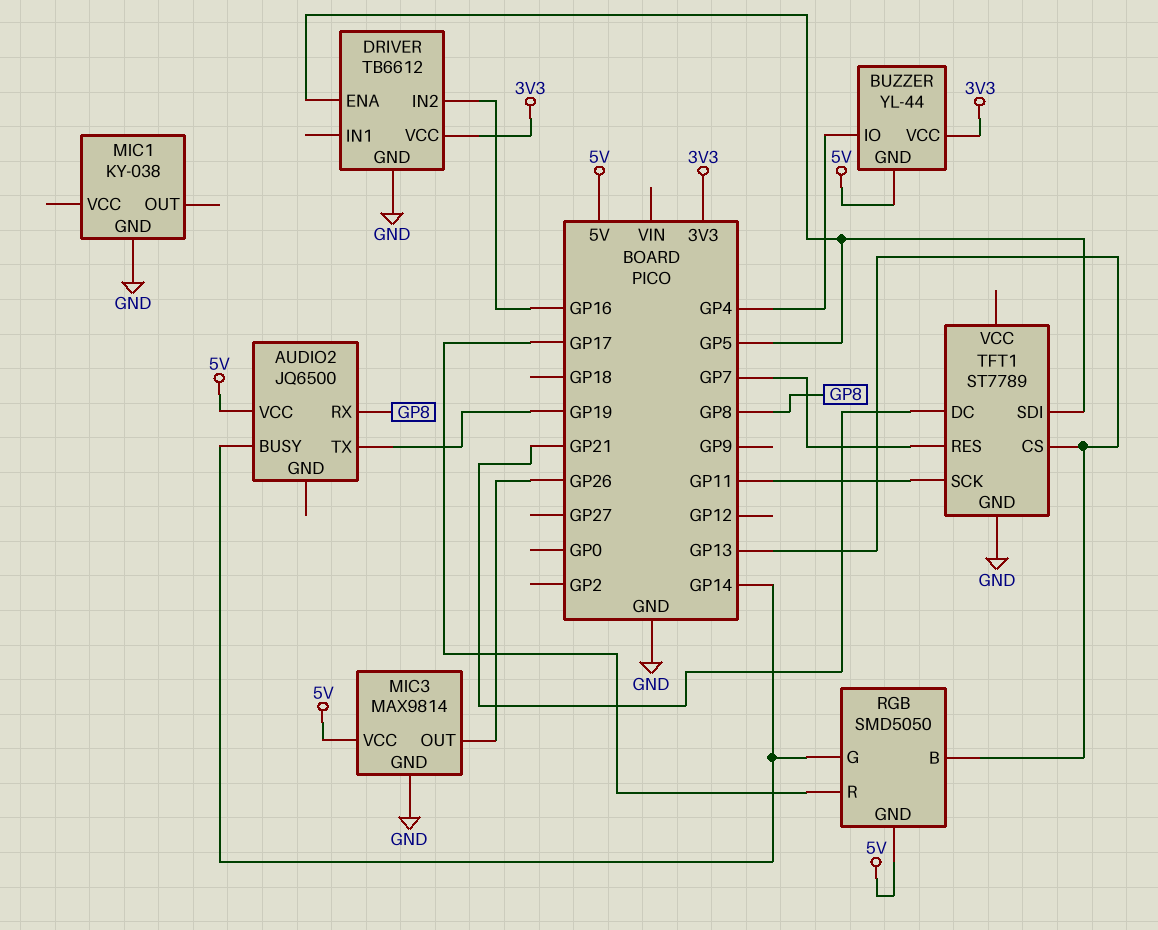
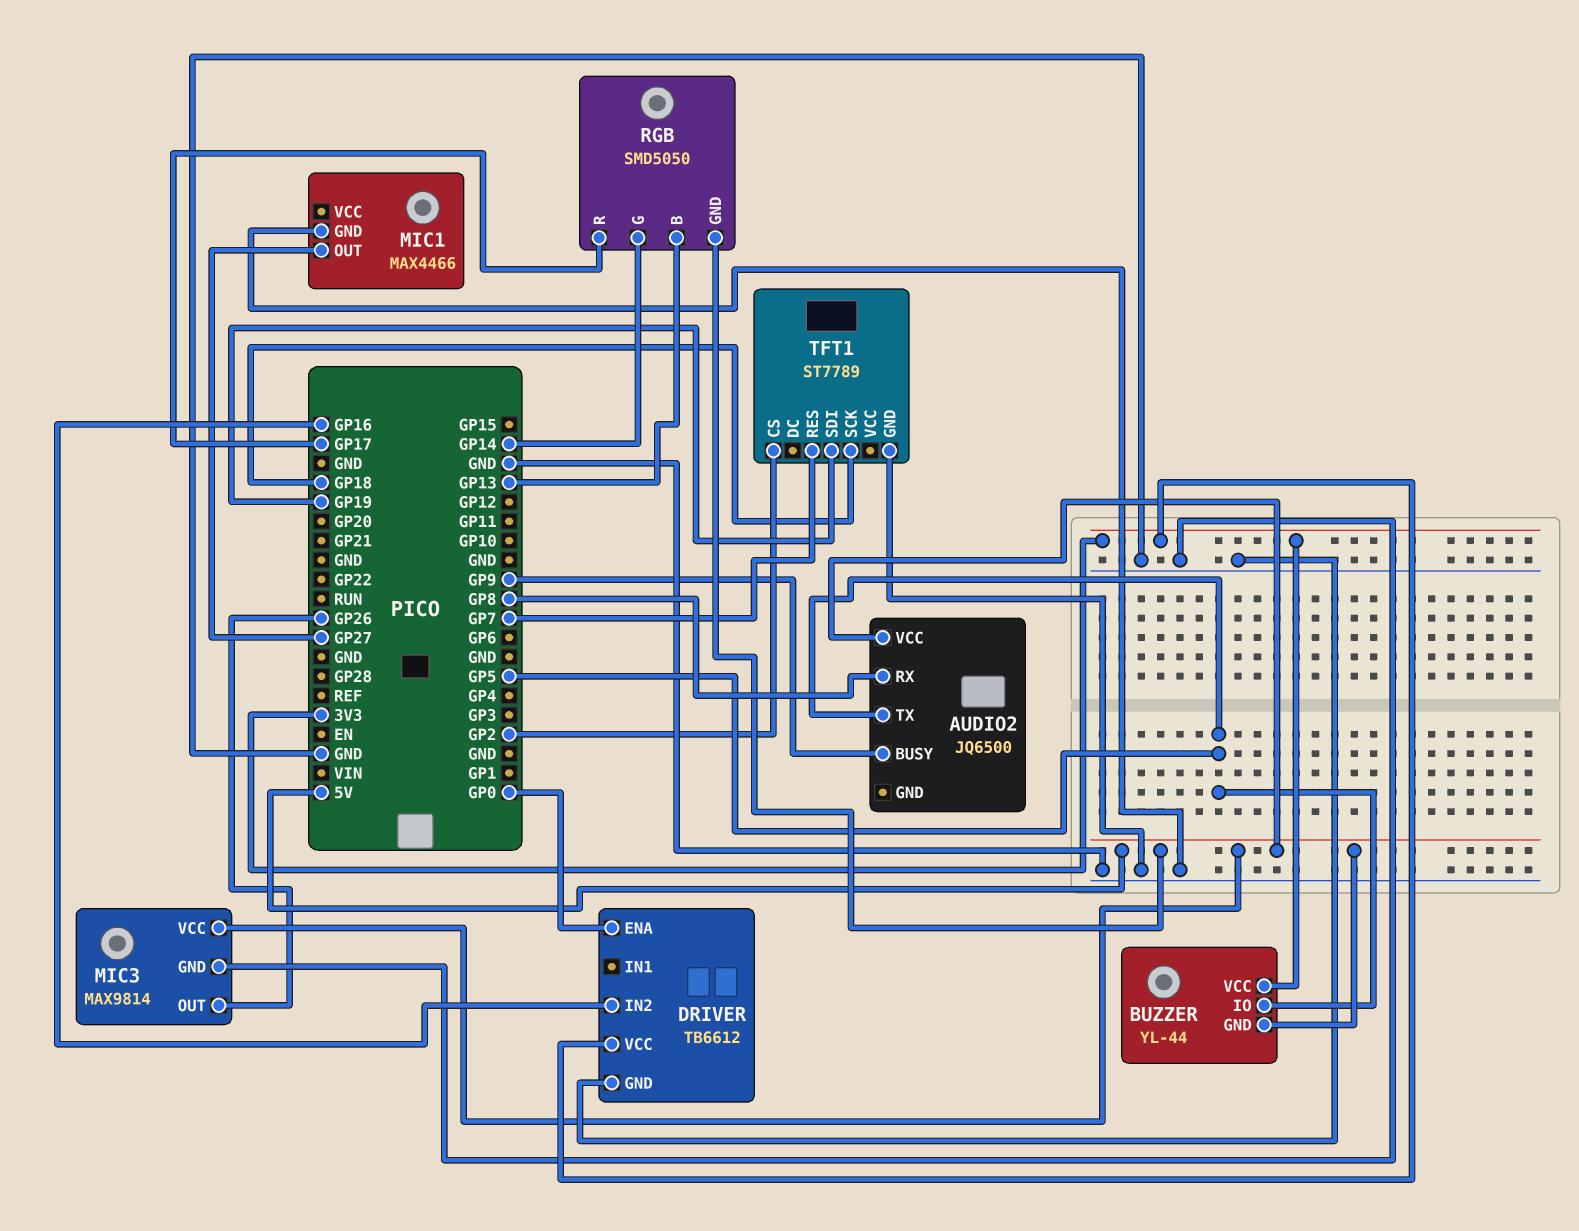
AUDIO2 pin BUSY: GP14 -> GP9
AUDIO2 pin TX: GP19 -> GP5
BUZZER pin IO: GP4 -> GP5
DRIVER pin ENA: GP5 -> GP0
MIC1: KY-038 -> MAX4466
MIC1 pin OUT: none -> GP27
TFT1 pin CS: GP13 -> GP2
TFT1 pin DC: GP21 -> none
TFT1 pin SCK: GP11 -> GP18
TFT1 pin SDI: GP5 -> GP19

